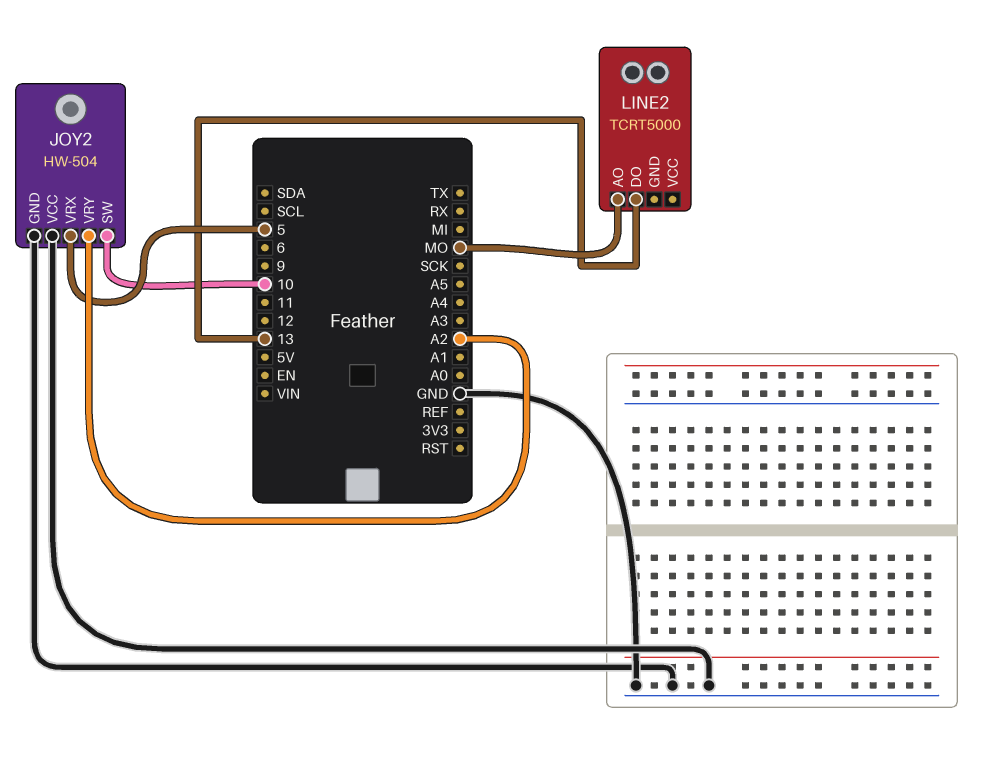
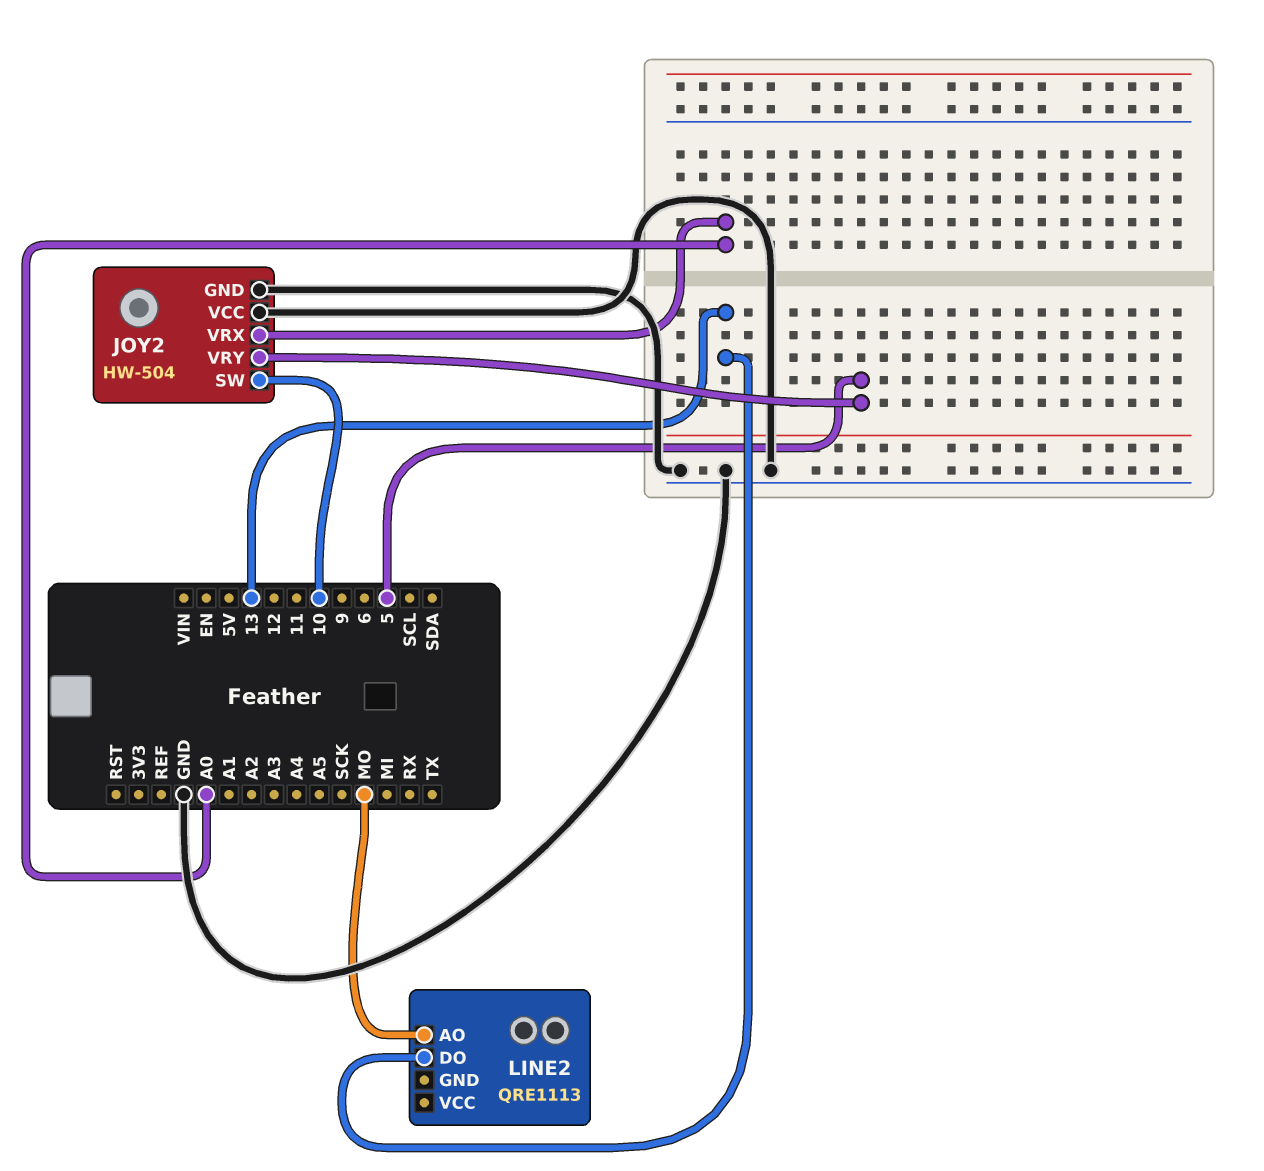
JOY2 pin VRX: 5 -> A0
JOY2 pin VRY: A2 -> 5
LINE2: TCRT5000 -> QRE1113

